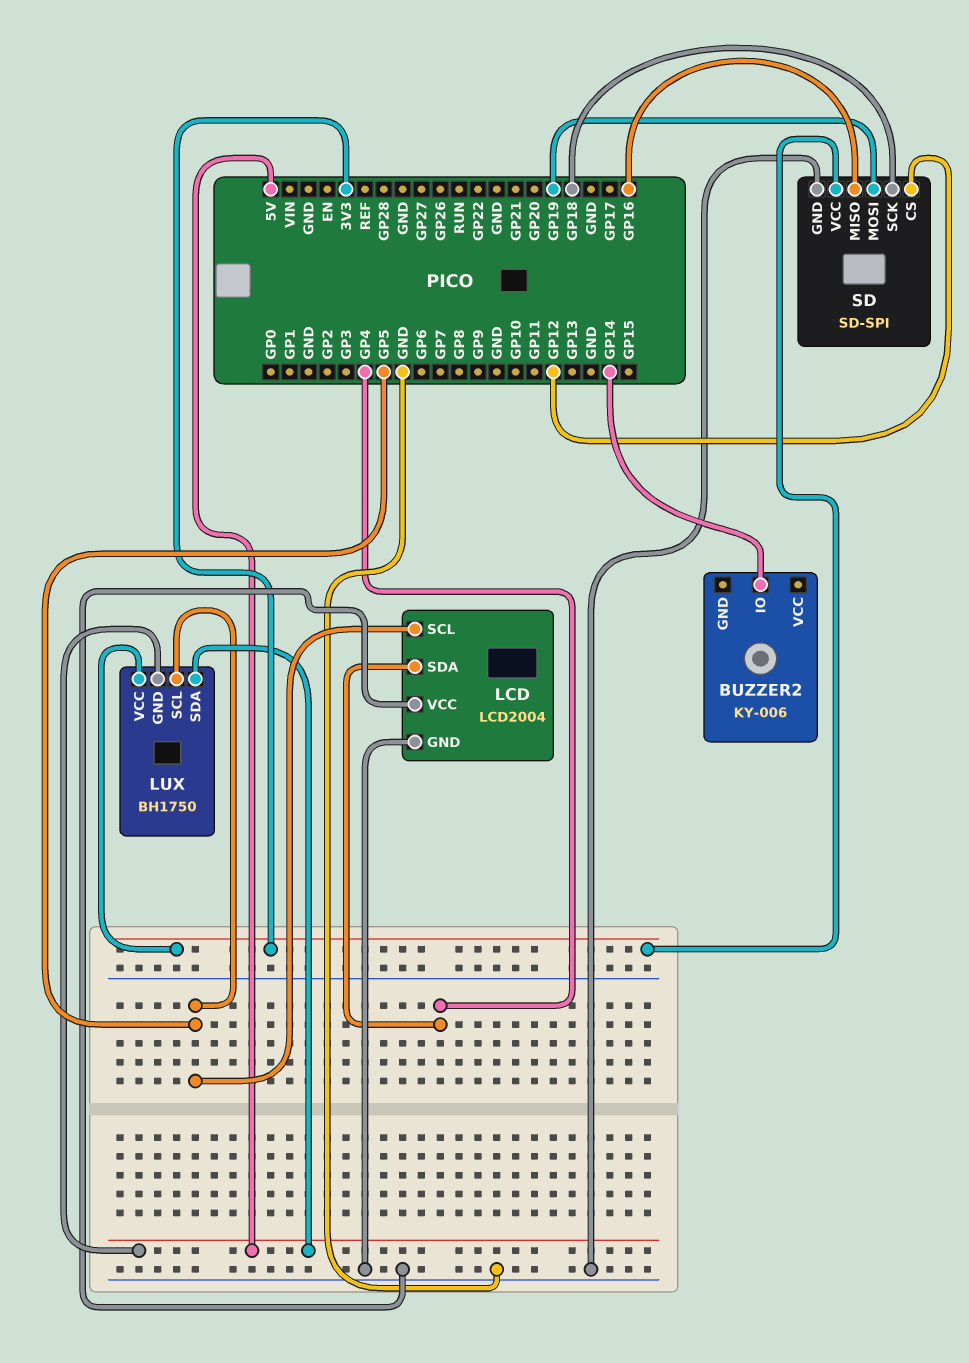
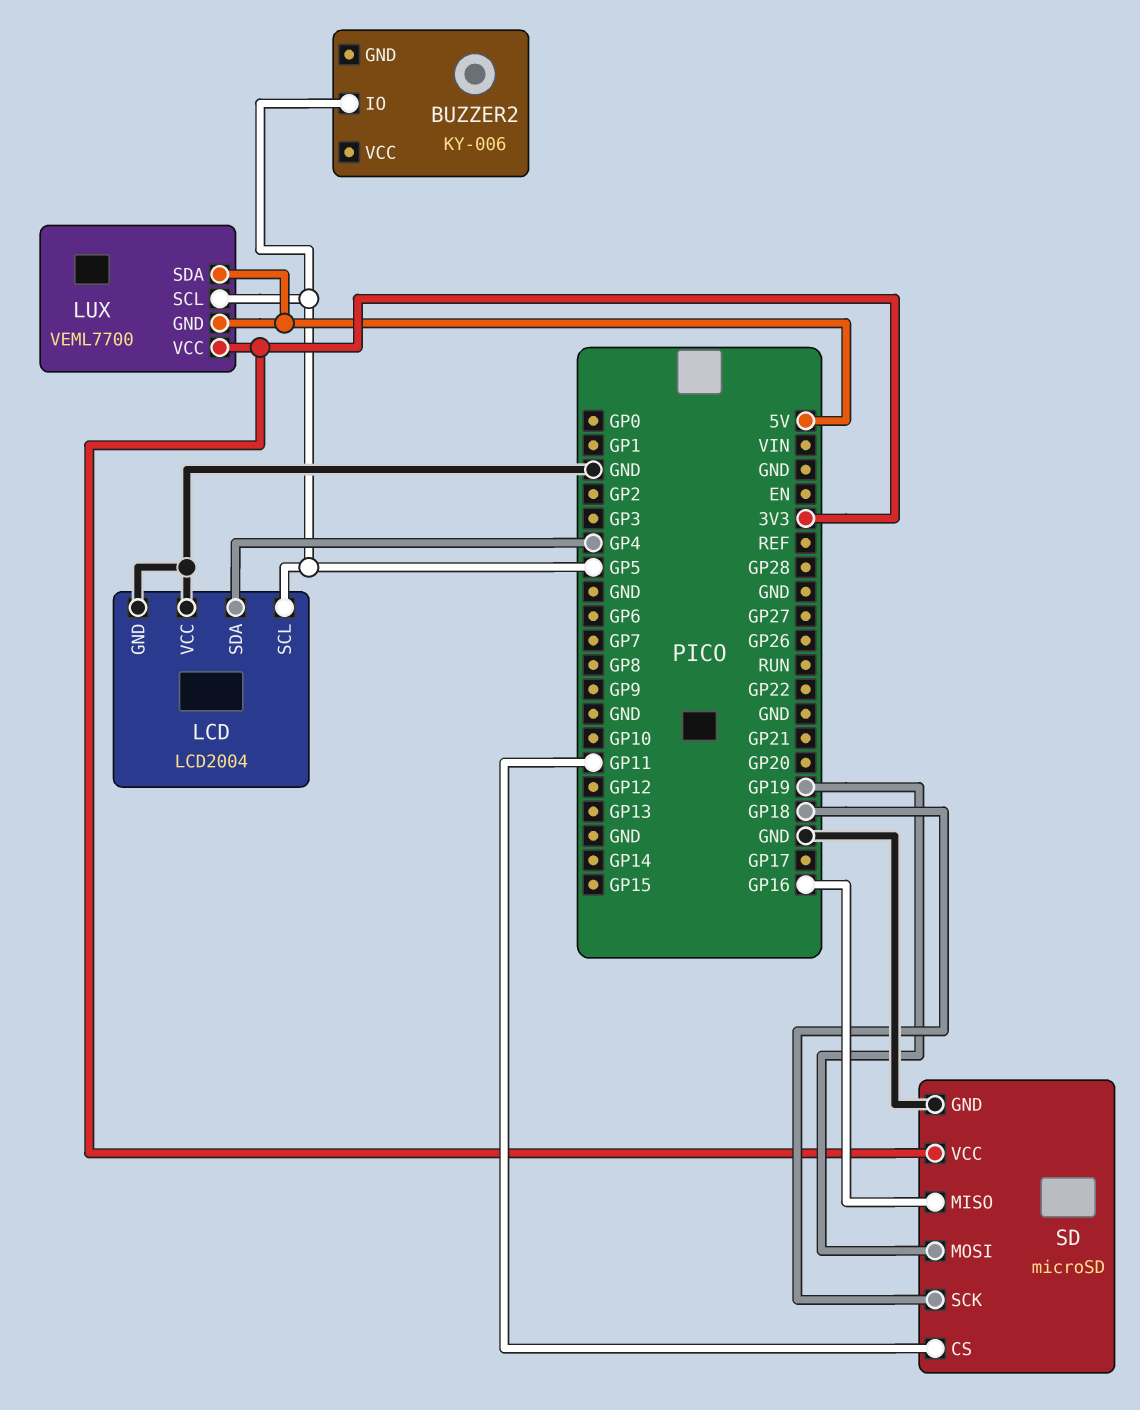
BUZZER2 pin IO: GP14 -> GP5
LUX: BH1750 -> VEML7700
SD: SD-SPI -> microSD
SD pin CS: GP12 -> GP11

